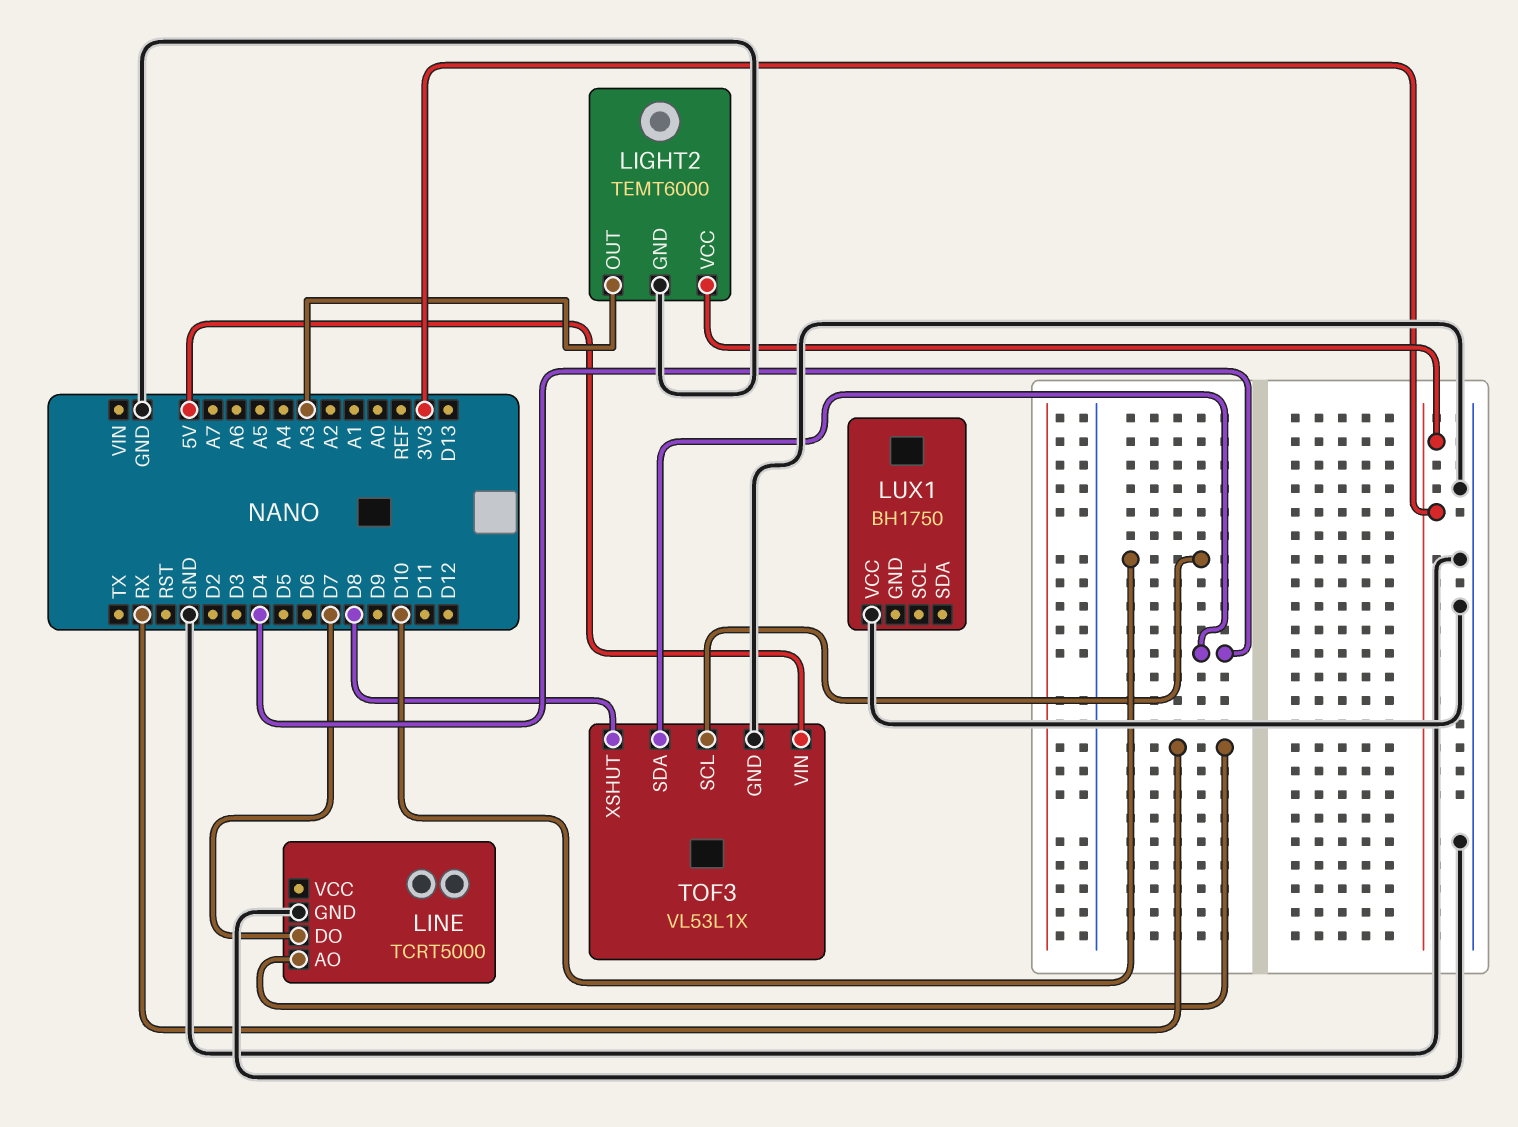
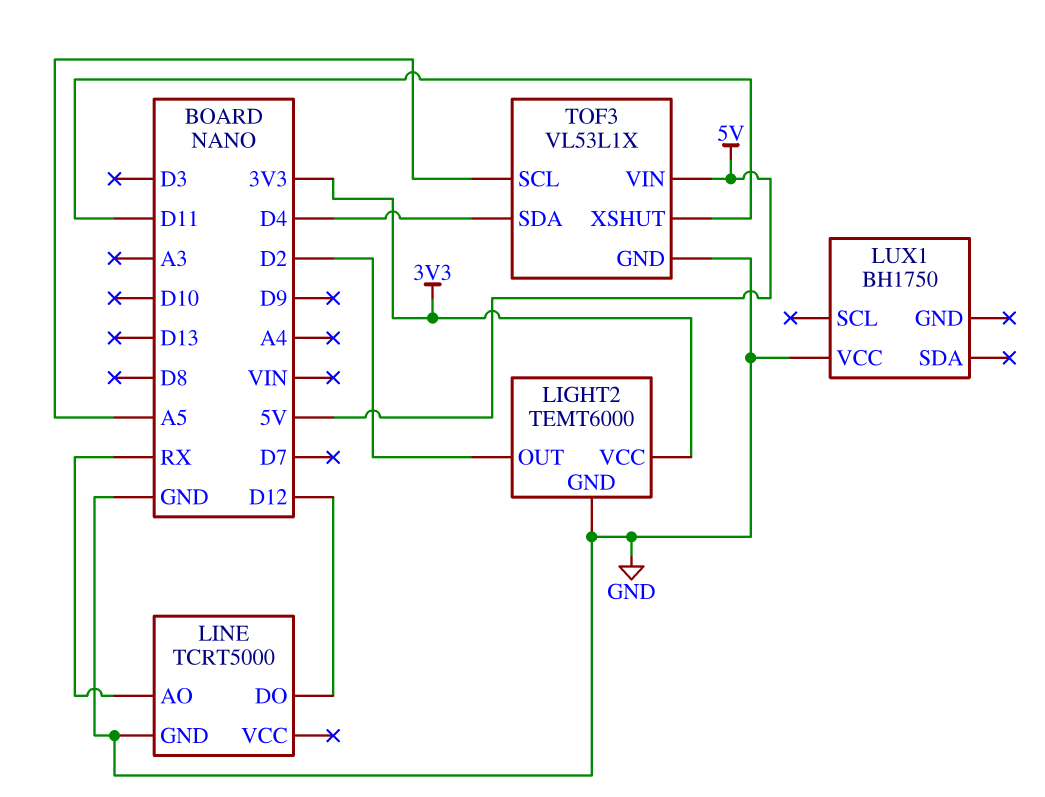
LIGHT2 pin OUT: A3 -> D2
LINE pin DO: D7 -> D12
TOF3 pin SCL: D10 -> A5
TOF3 pin XSHUT: D8 -> D11

